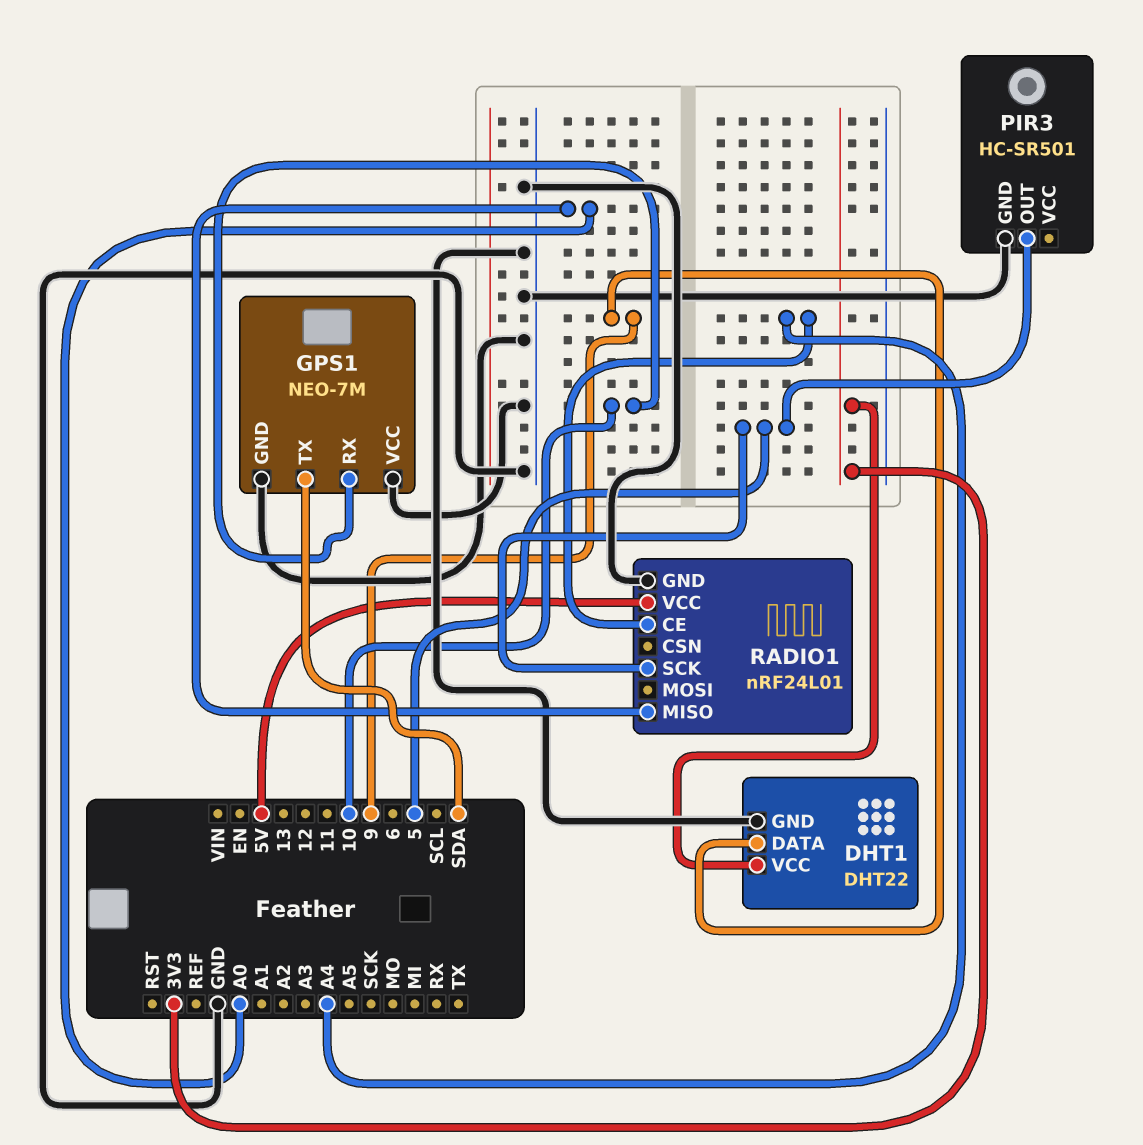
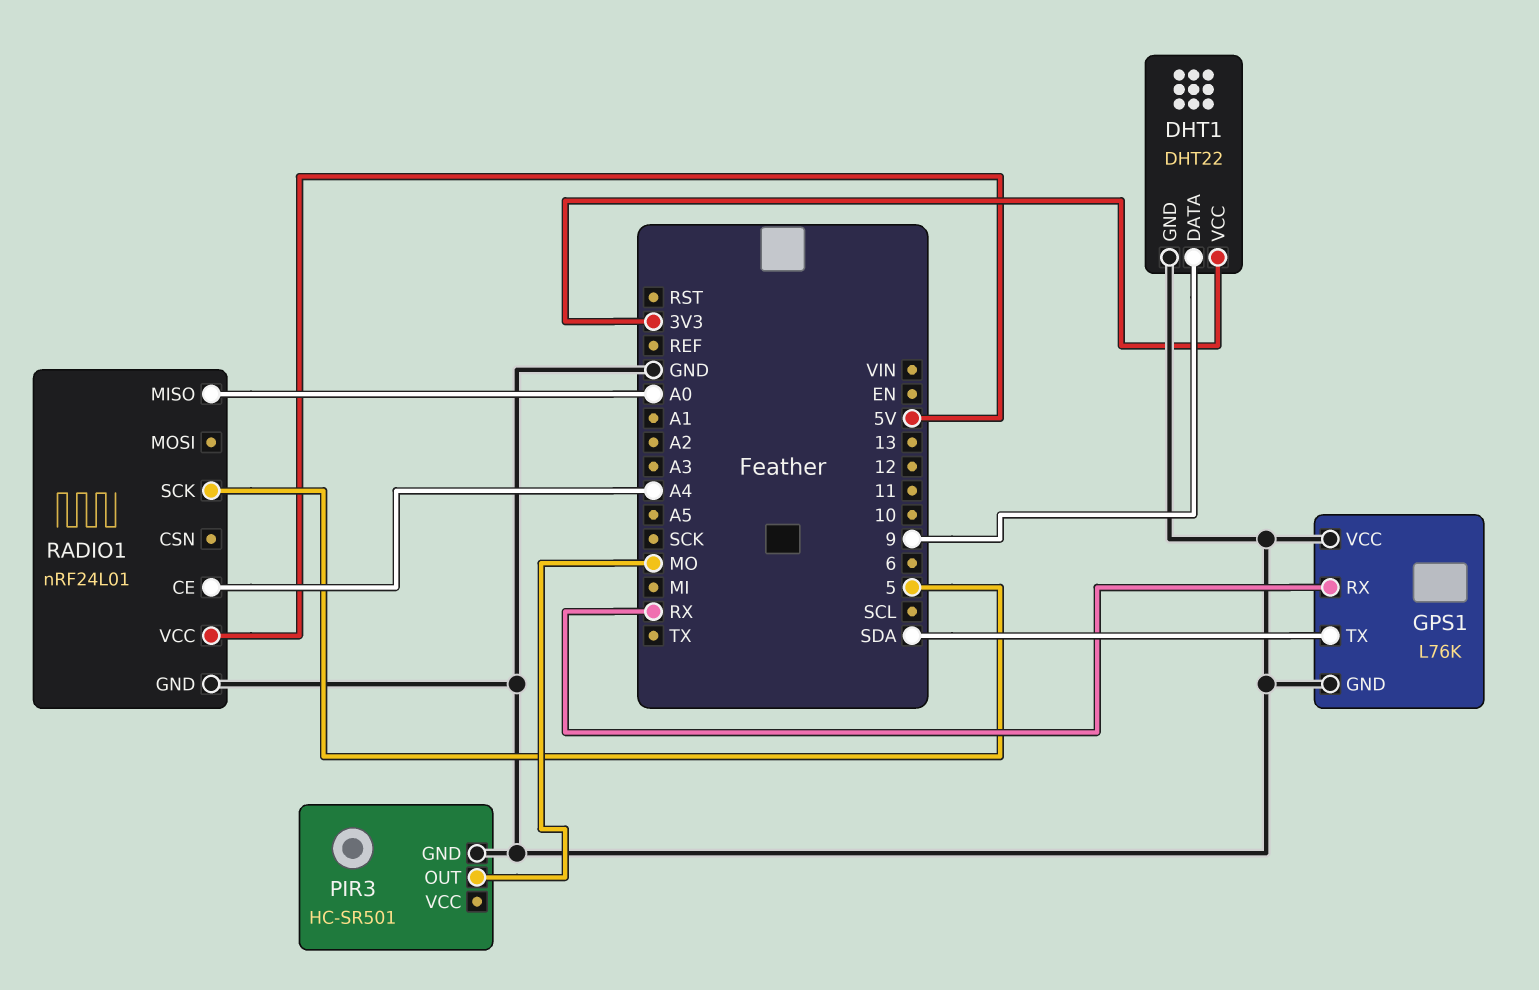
GPS1: NEO-7M -> L76K
GPS1 pin RX: 10 -> RX
PIR3 pin OUT: 5 -> MO

